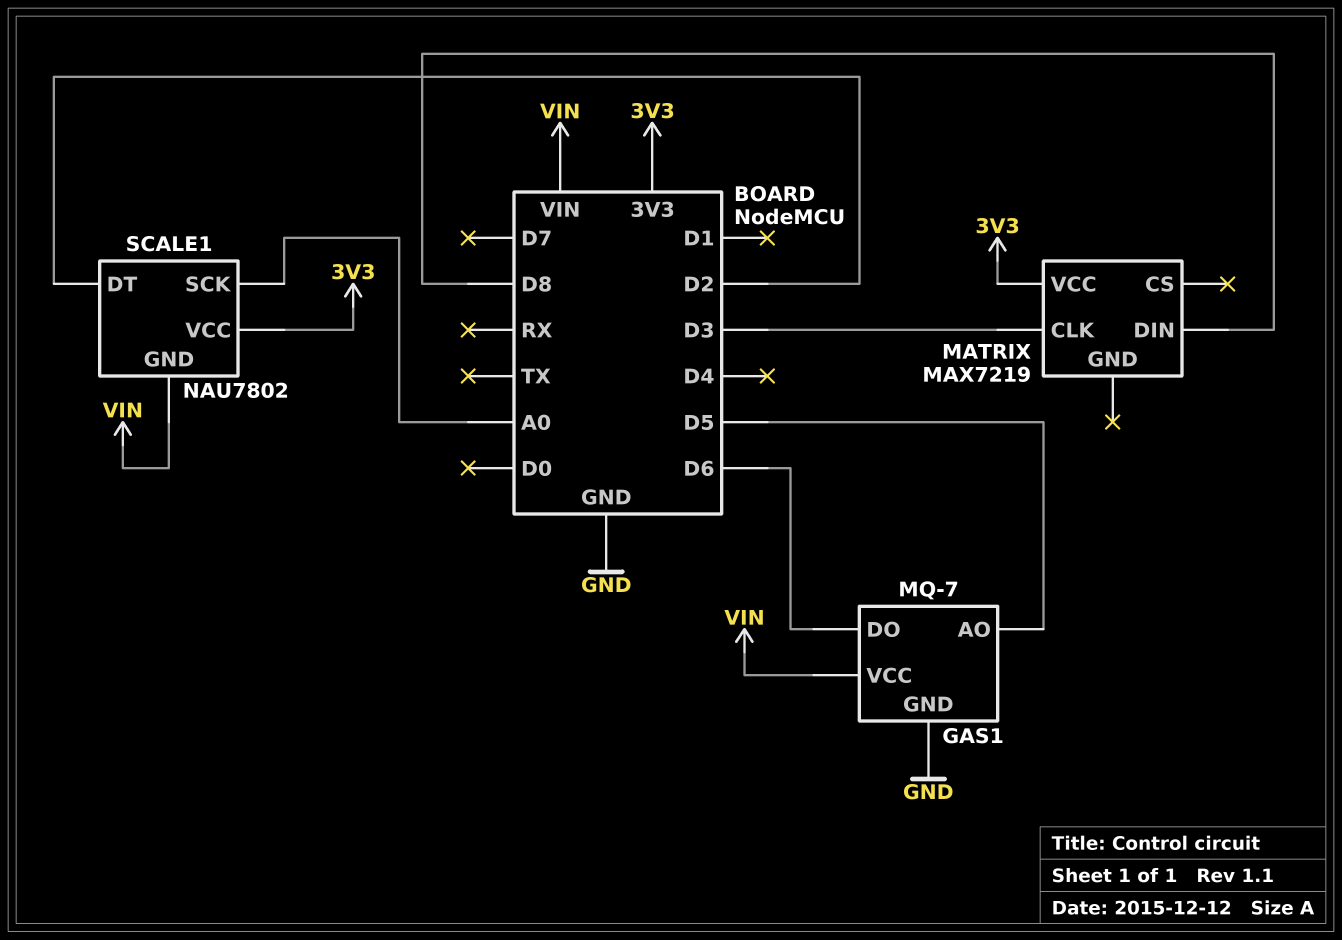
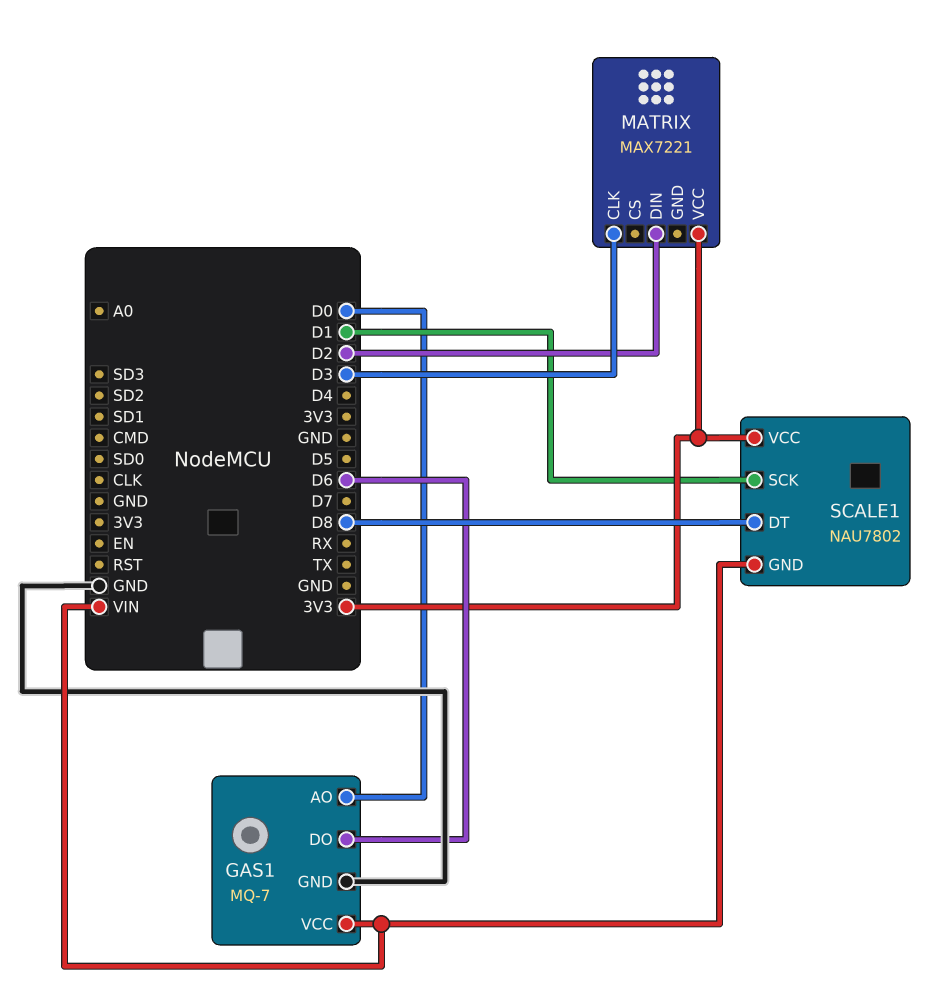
GAS1 pin AO: D5 -> D0
MATRIX: MAX7219 -> MAX7221
MATRIX pin DIN: D8 -> D2
SCALE1 pin DT: D2 -> D8
SCALE1 pin SCK: A0 -> D1

